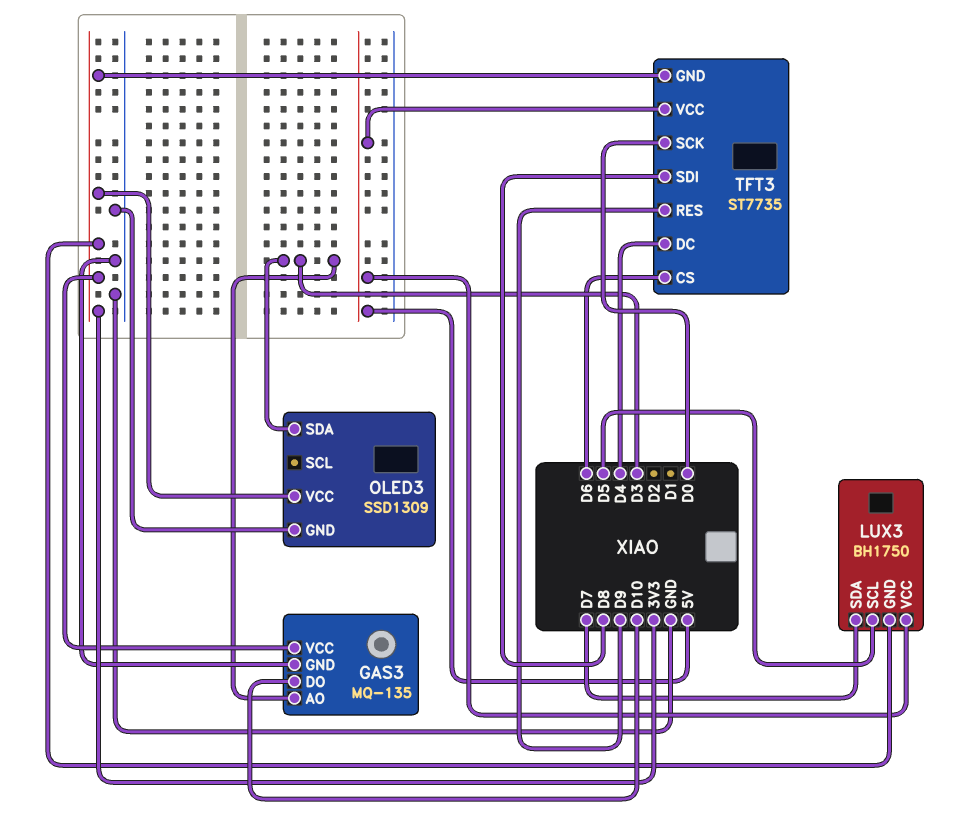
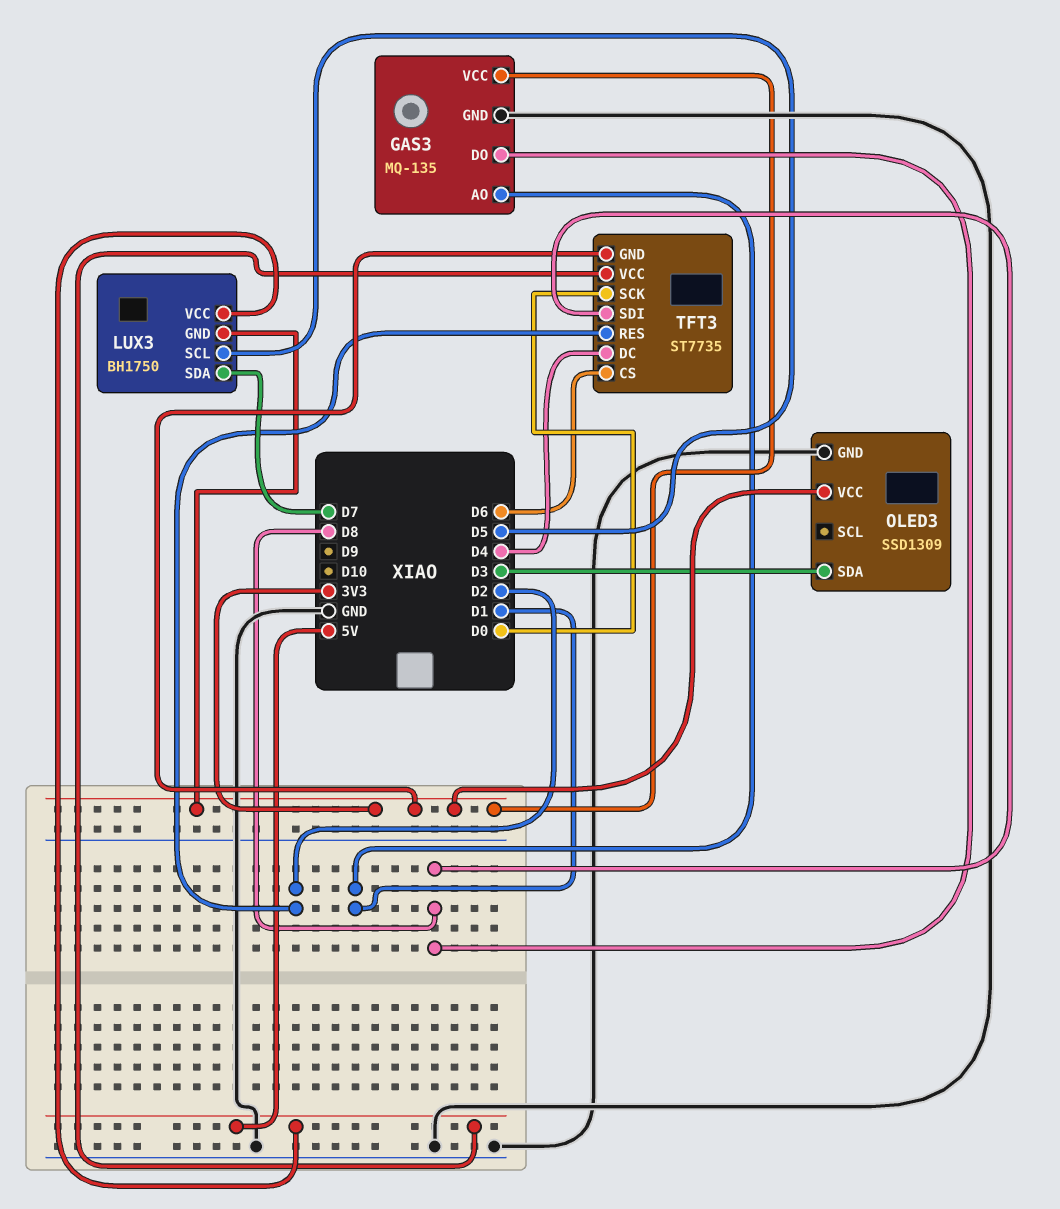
GAS3 pin AO: D3 -> D1
GAS3 pin DO: D10 -> D8
TFT3 pin RES: D9 -> D2

